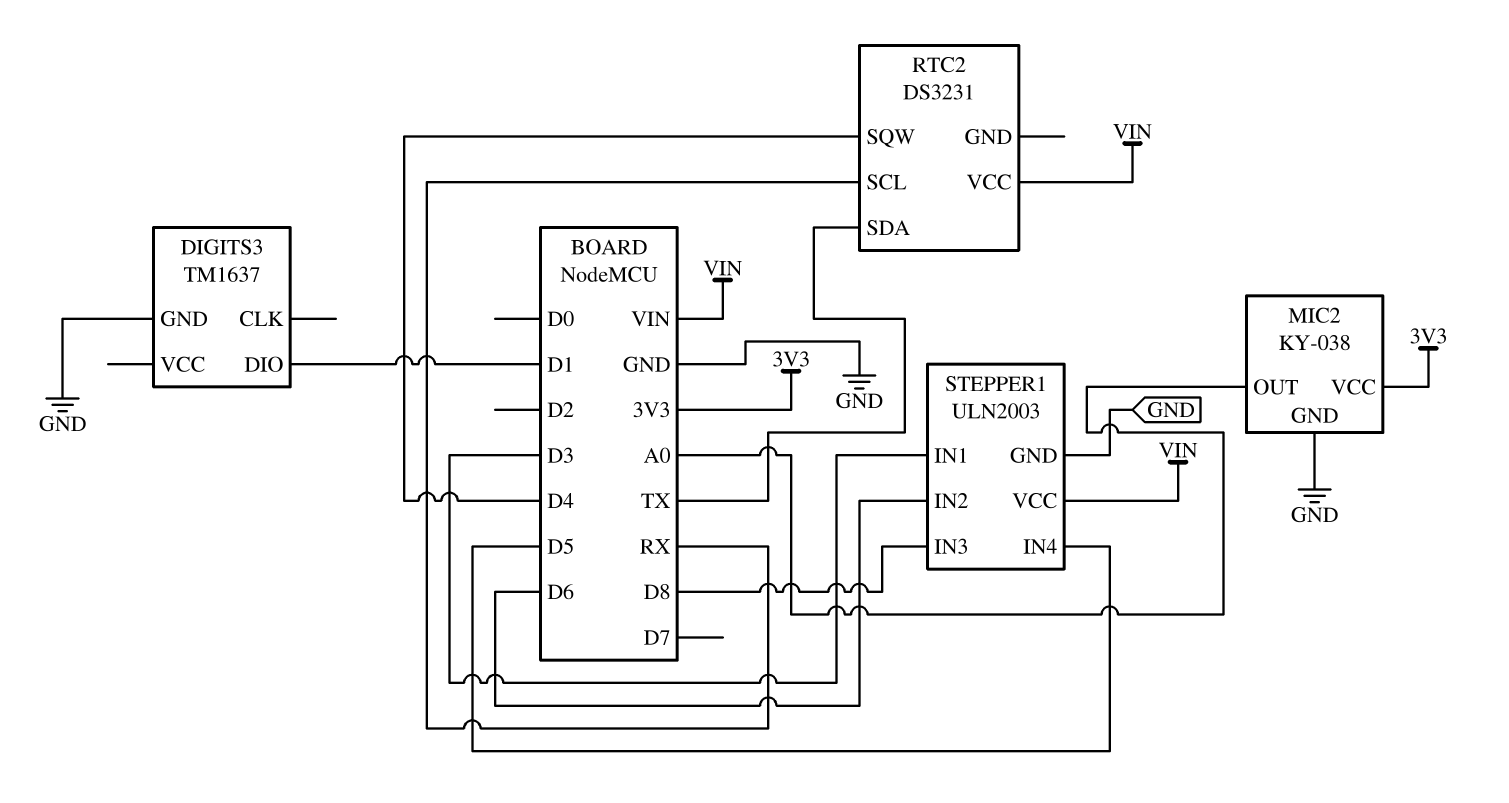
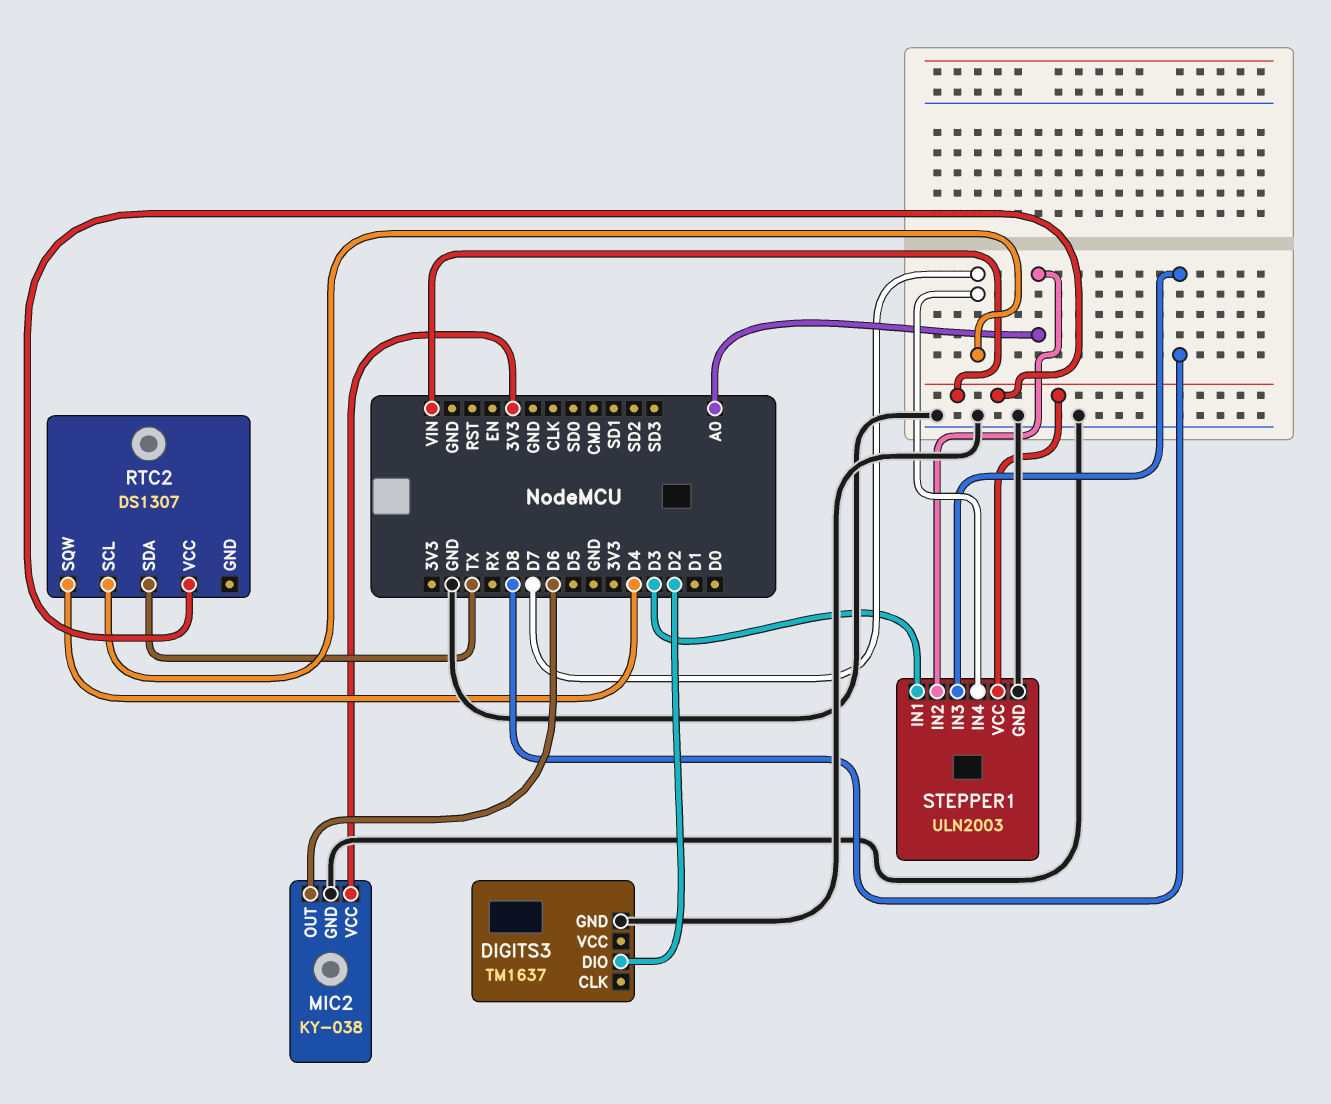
DIGITS3 pin DIO: D1 -> D2
MIC2 pin OUT: A0 -> D6
RTC2: DS3231 -> DS1307
RTC2 pin SCL: RX -> D7
STEPPER1 pin IN2: D6 -> A0
STEPPER1 pin IN4: D5 -> D7

